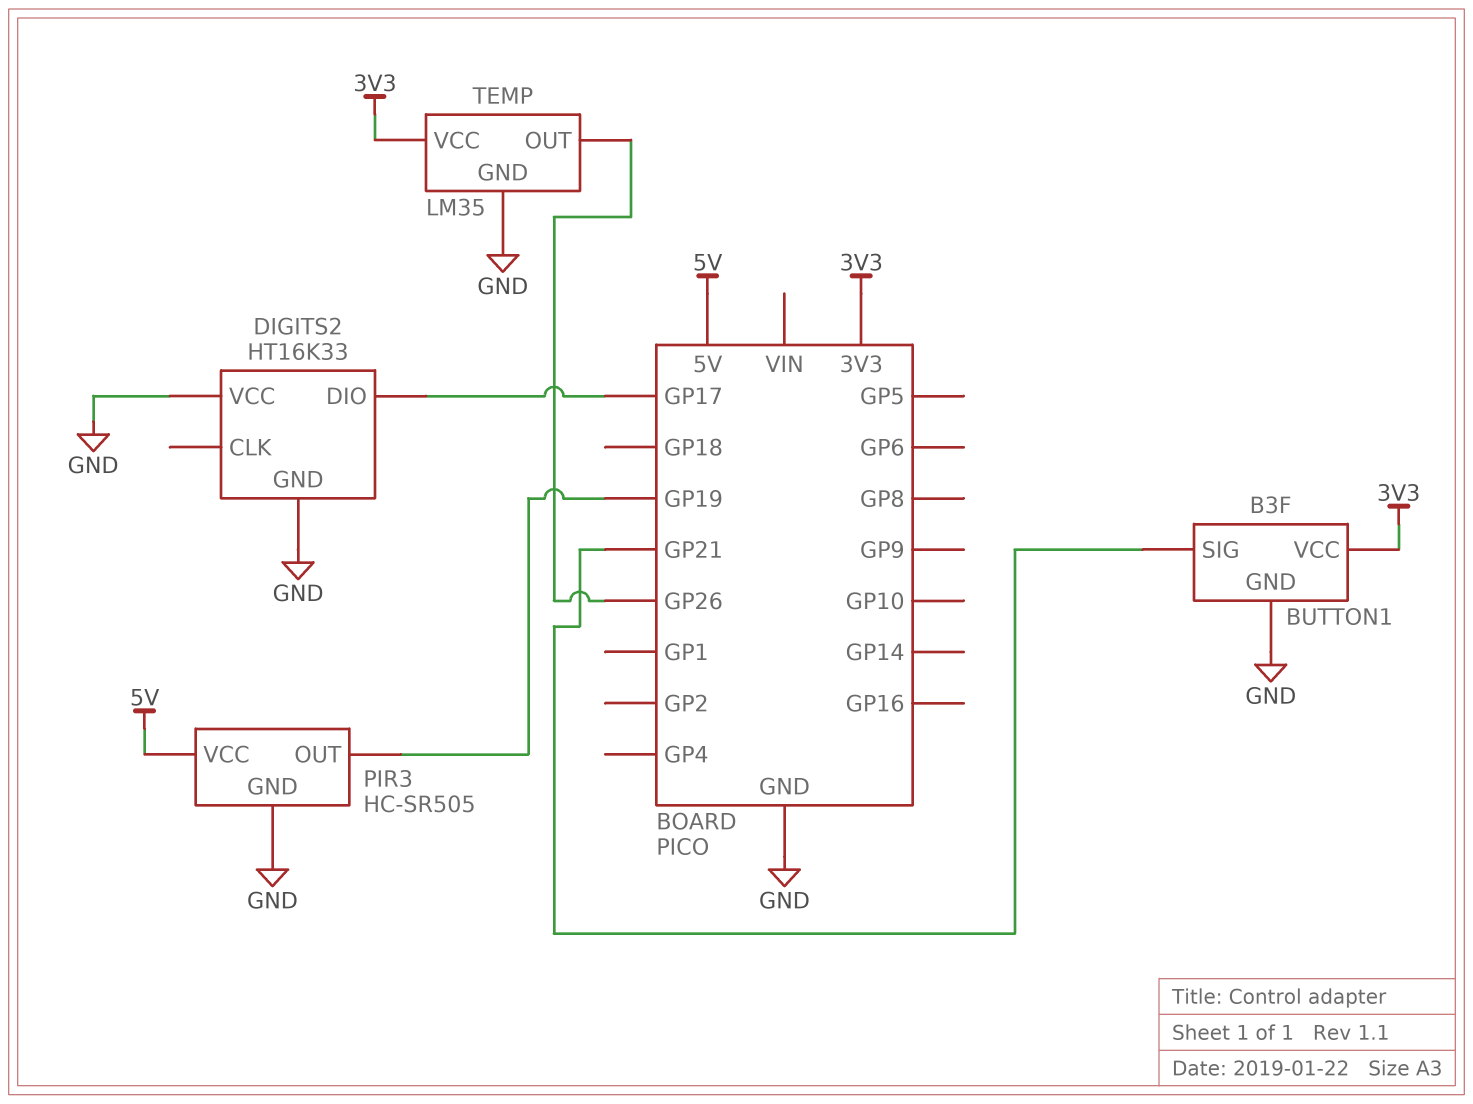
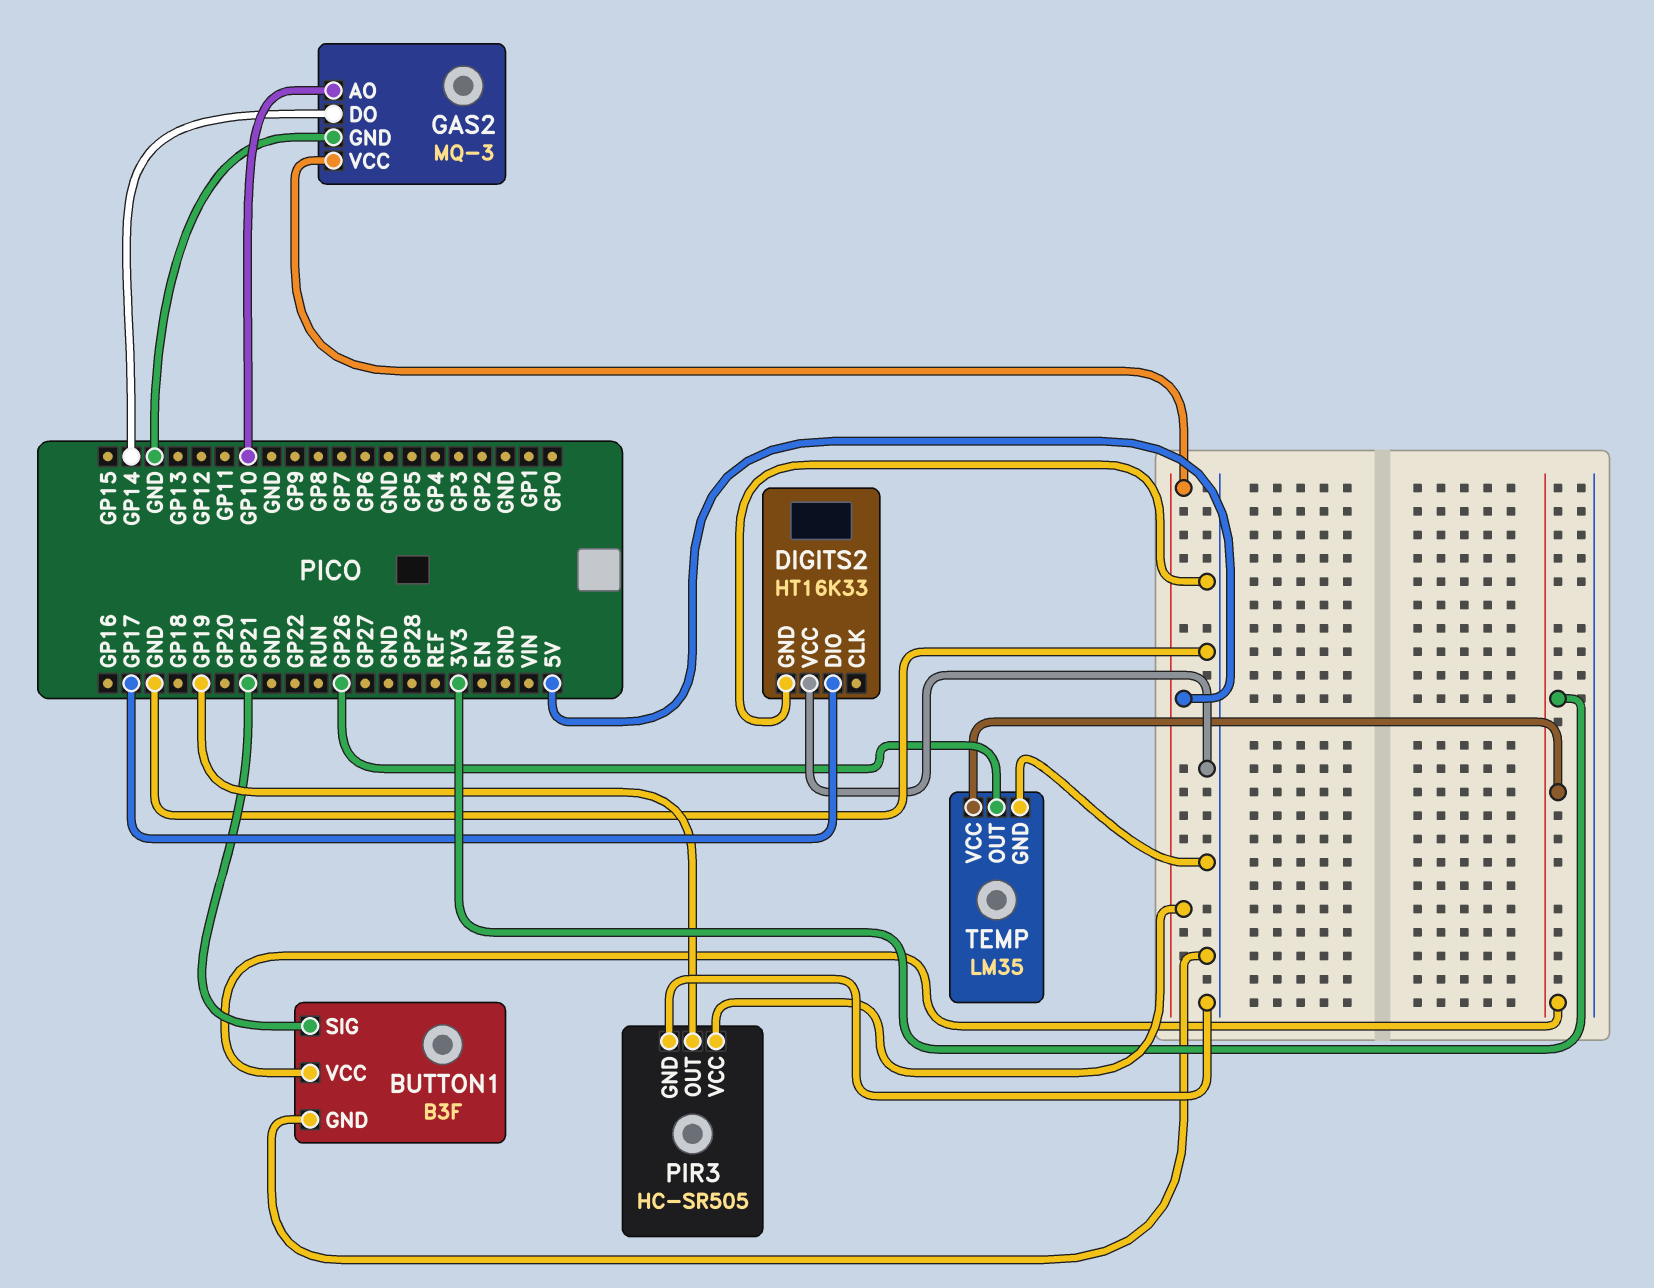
GAS2: none -> MQ-3
GAS2 pin AO: none -> GP10
GAS2 pin DO: none -> GP14
GAS2 pin GND: none -> GND
GAS2 pin VCC: none -> 5V

